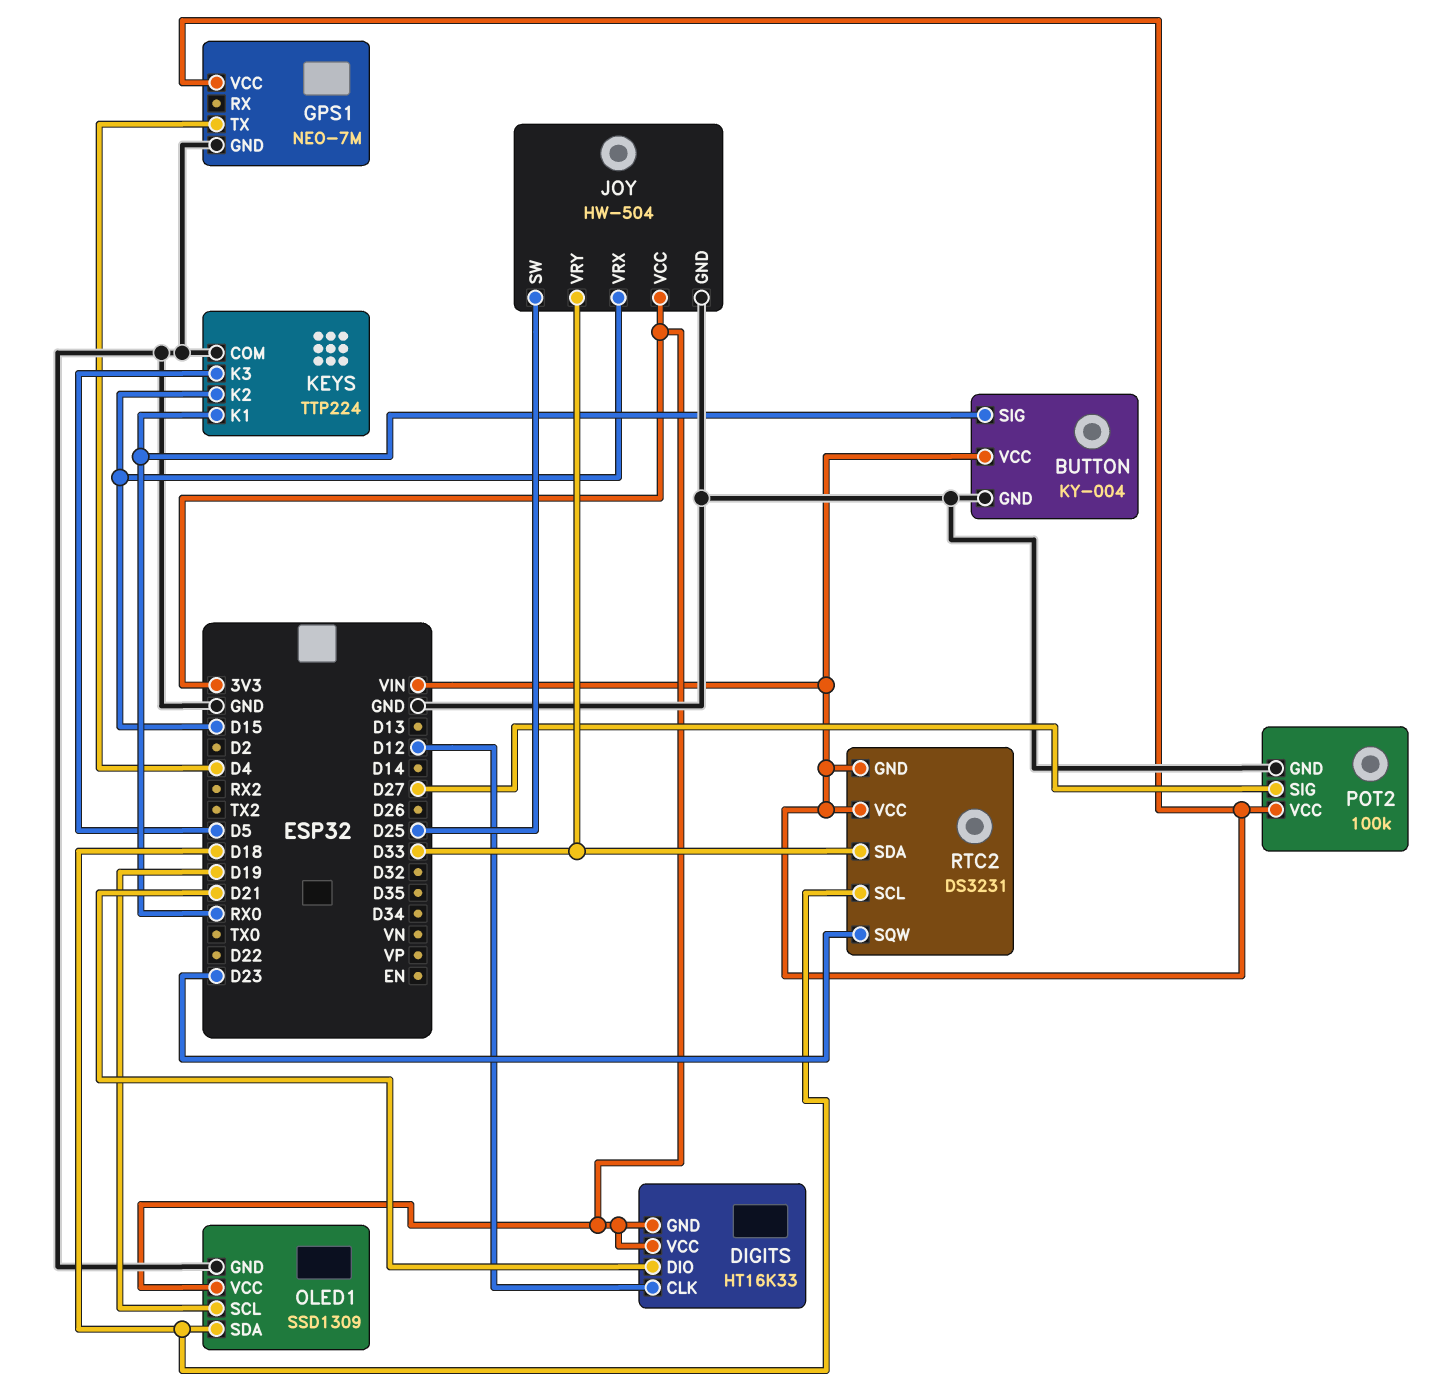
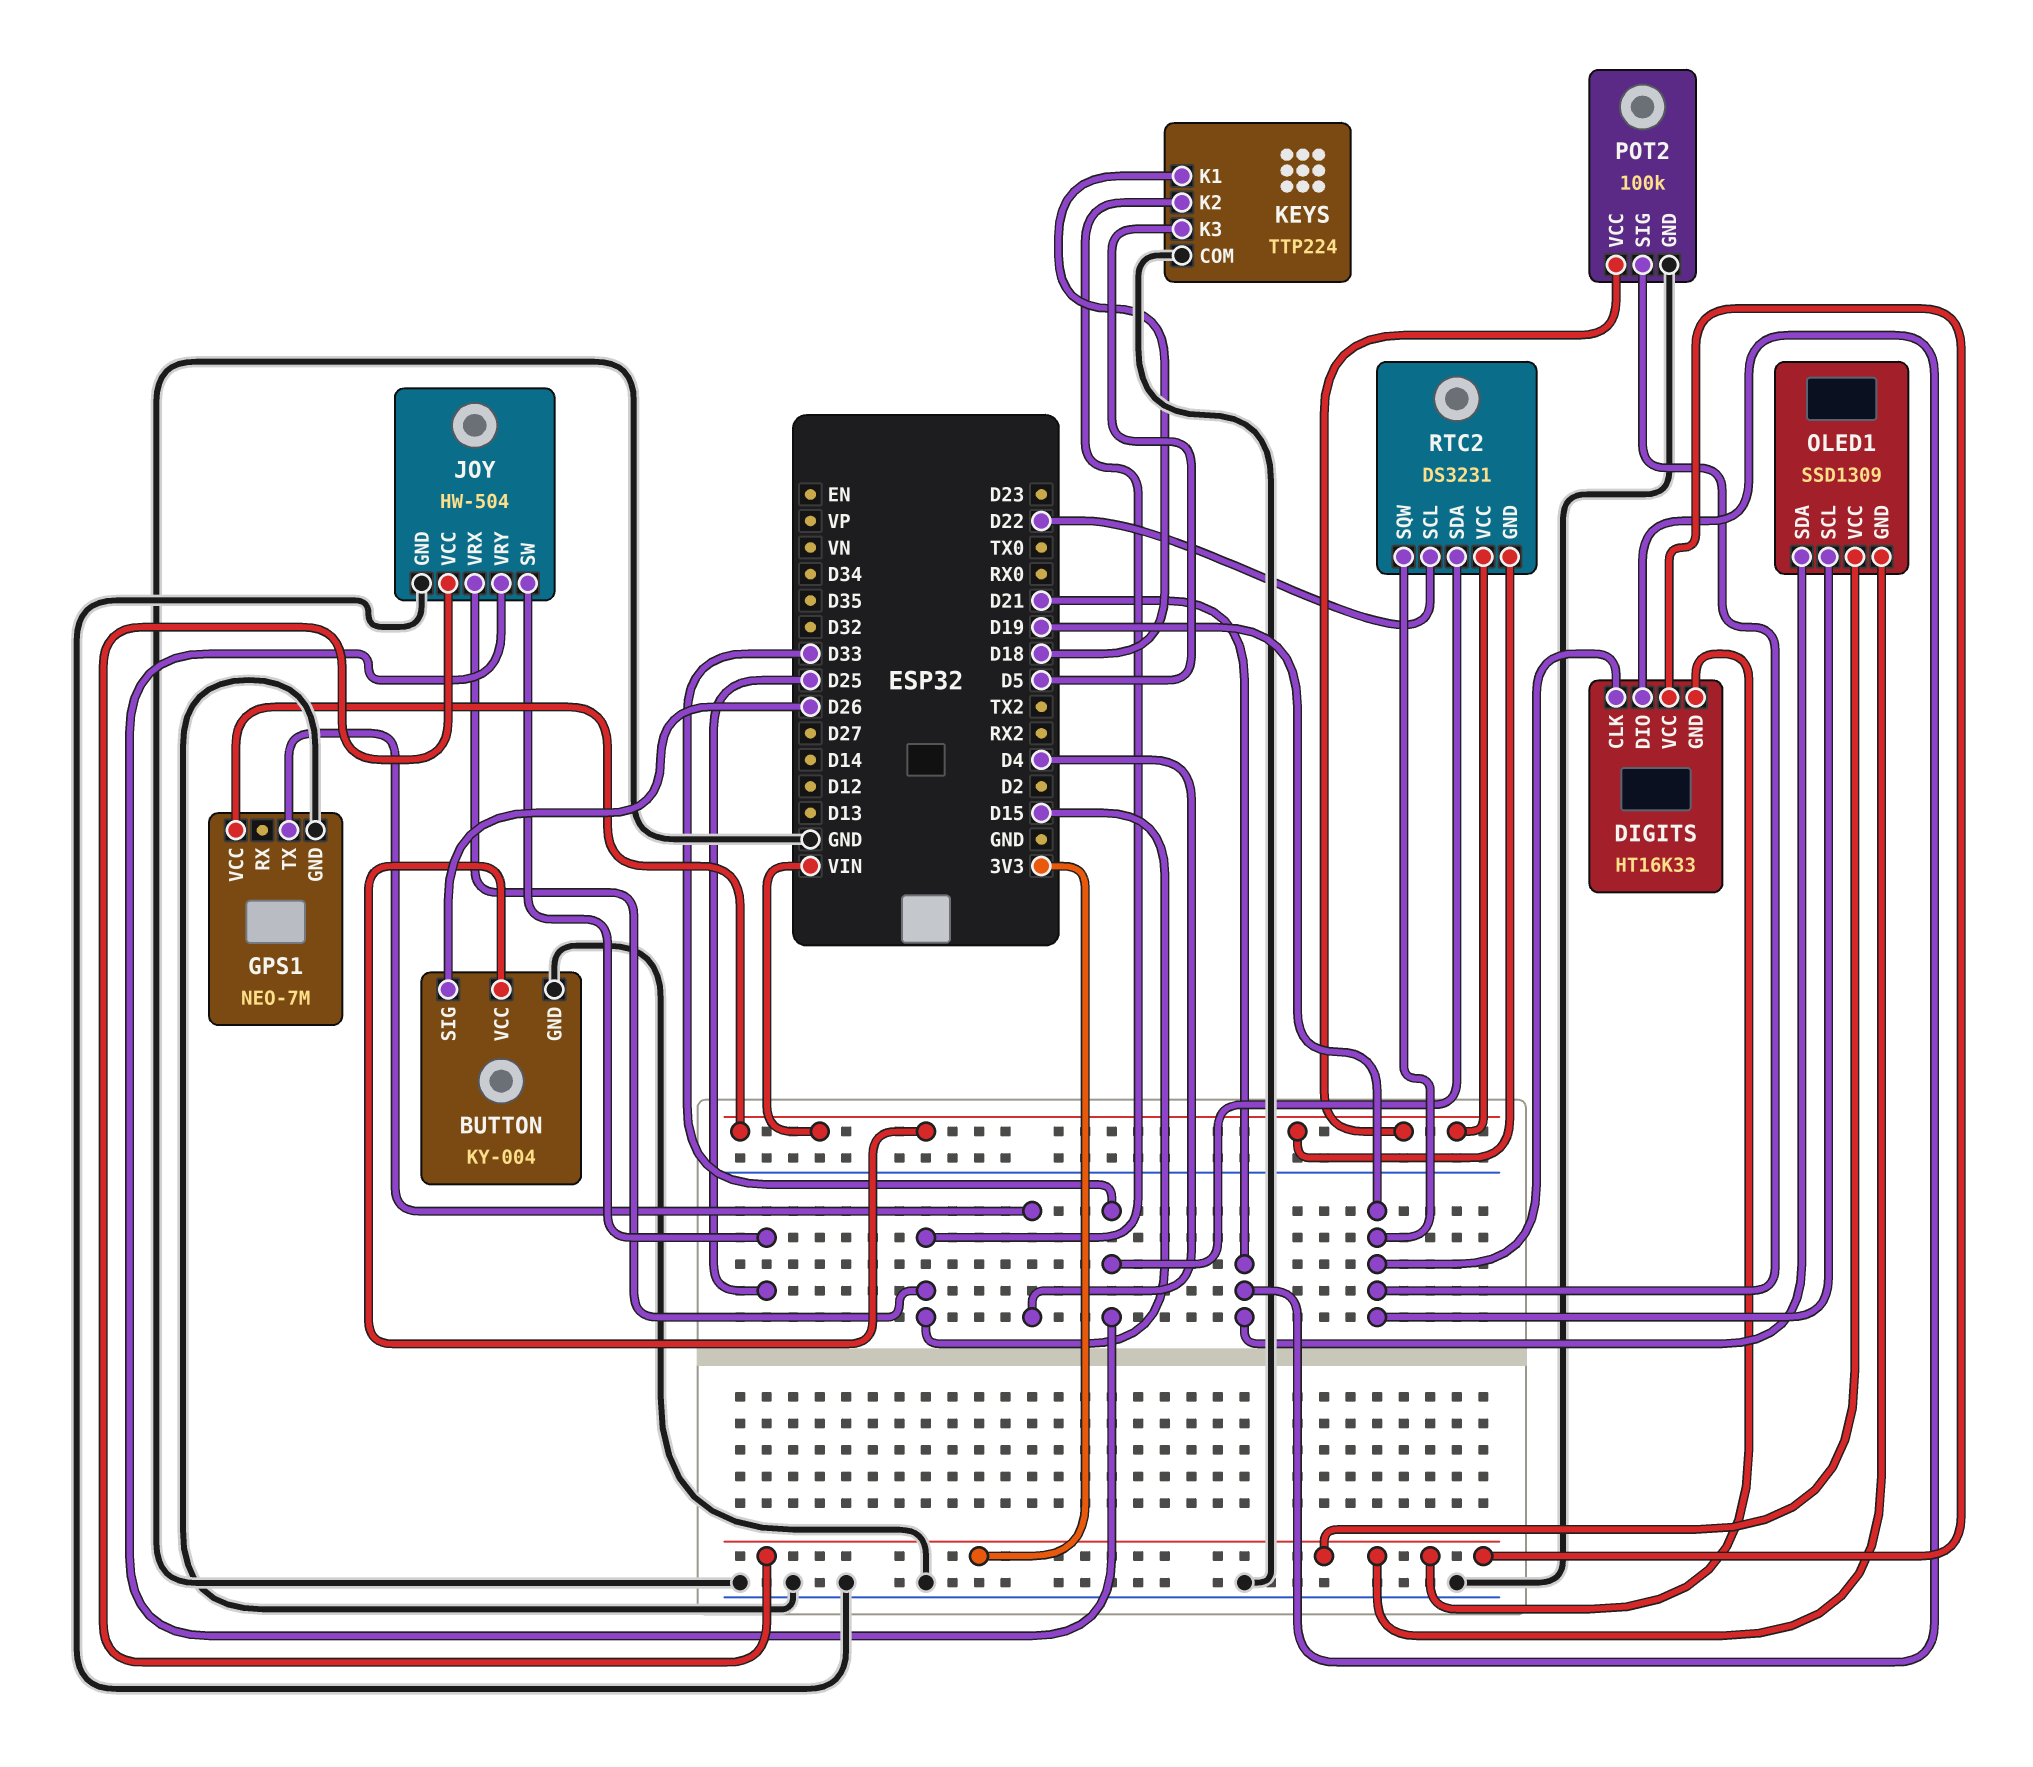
BUTTON pin SIG: RX0 -> D26
DIGITS pin CLK: D12 -> D19
KEYS pin K1: RX0 -> D18
OLED1 pin GND: GND -> 3V3
OLED1 pin SDA: D18 -> D21
POT2 pin SIG: D27 -> D19
RTC2 pin SCL: D18 -> D22
RTC2 pin SQW: D23 -> D19

